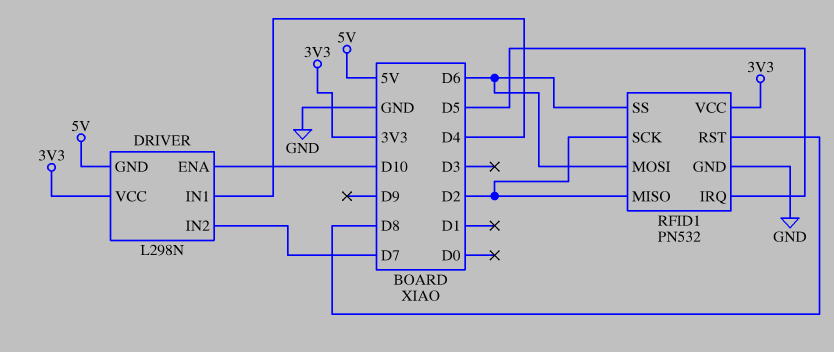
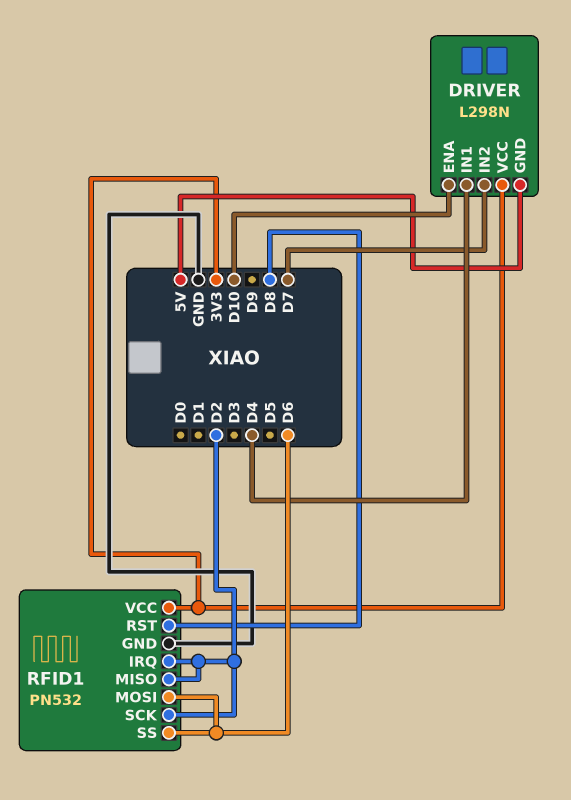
RFID1 pin IRQ: D5 -> D2

